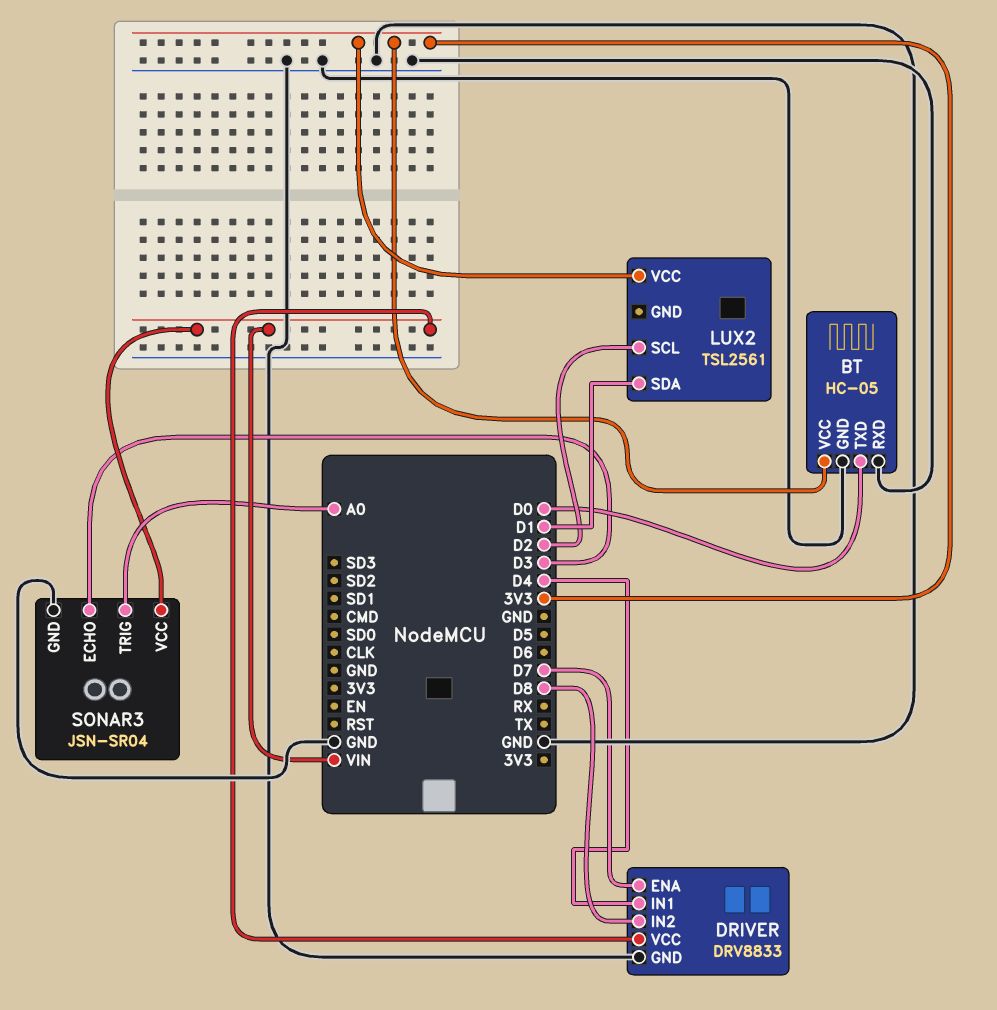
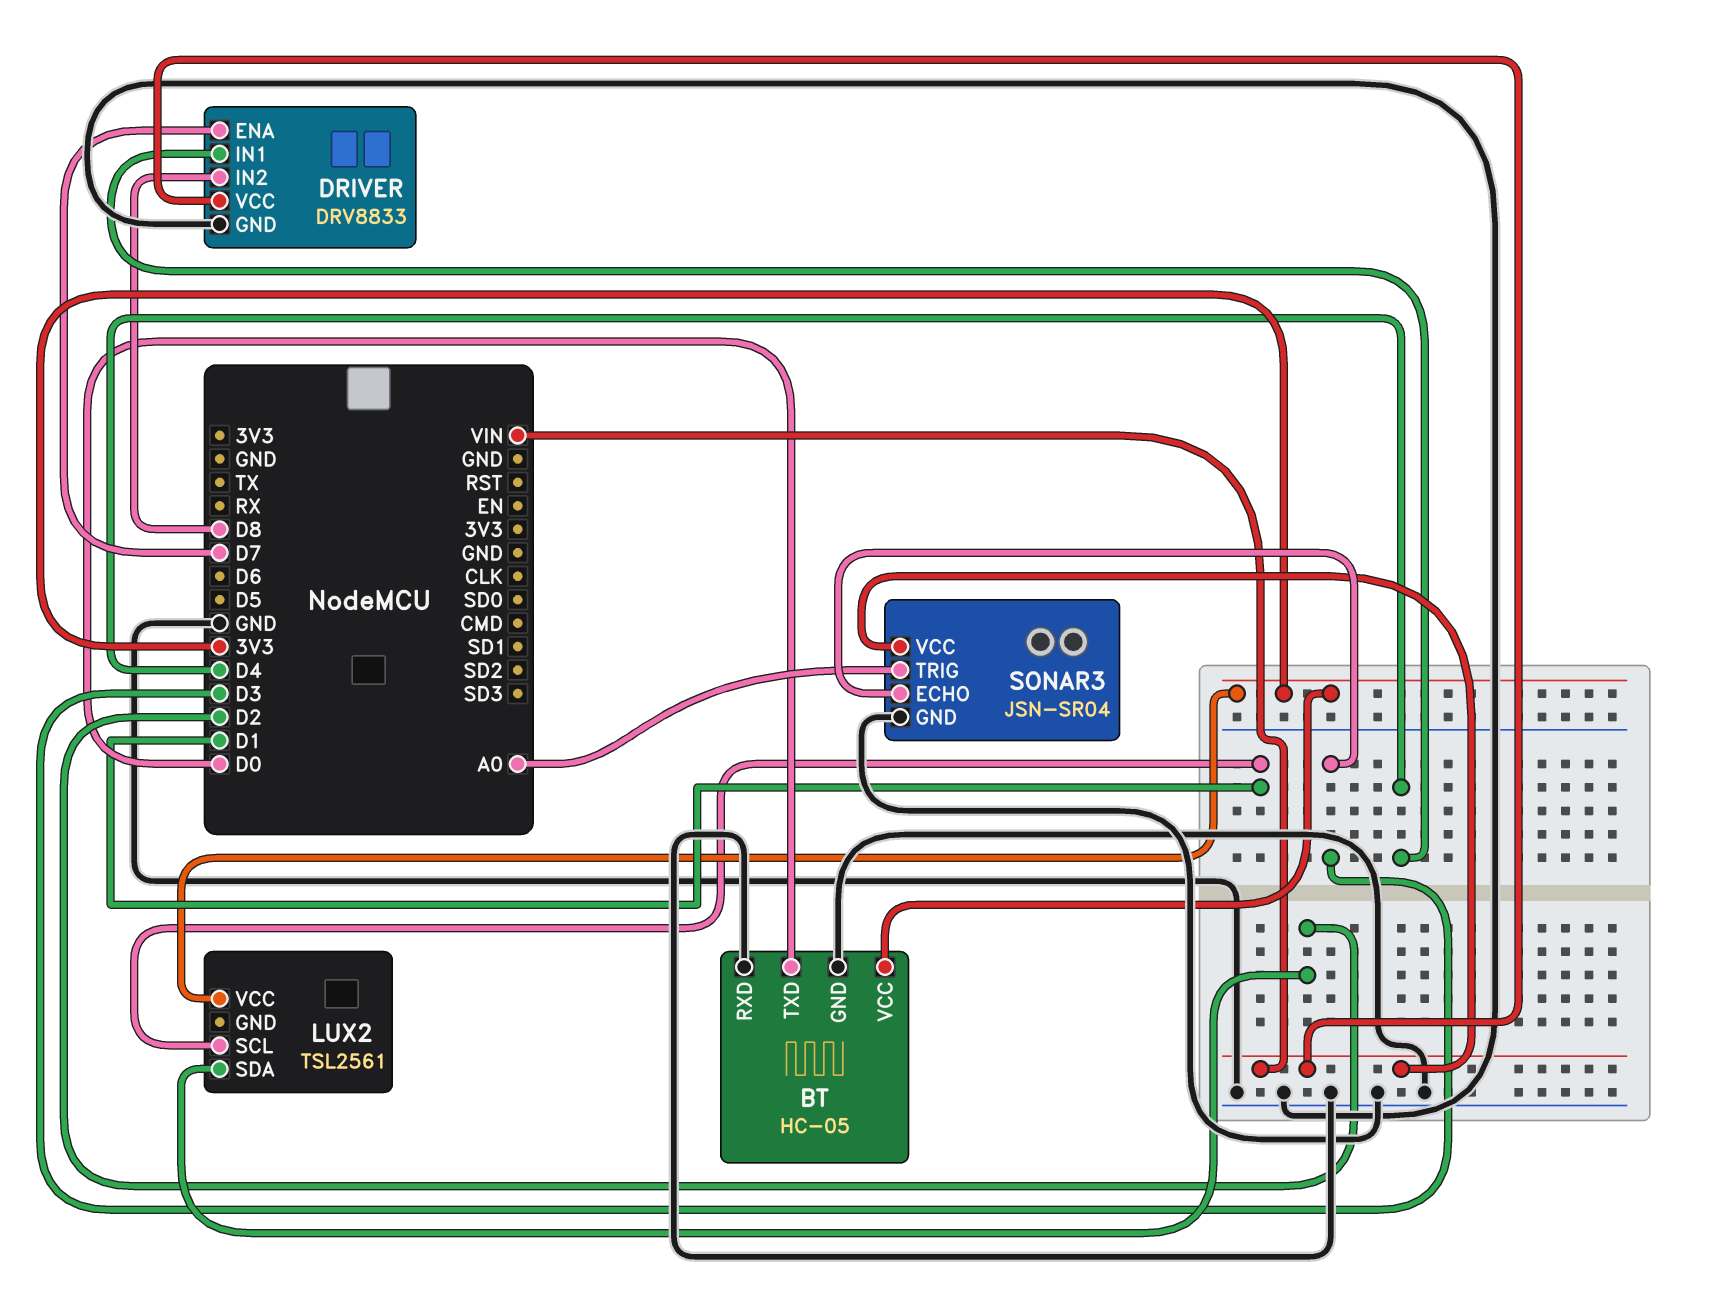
LUX2 pin SCL: D2 -> D1
LUX2 pin SDA: D1 -> D2

